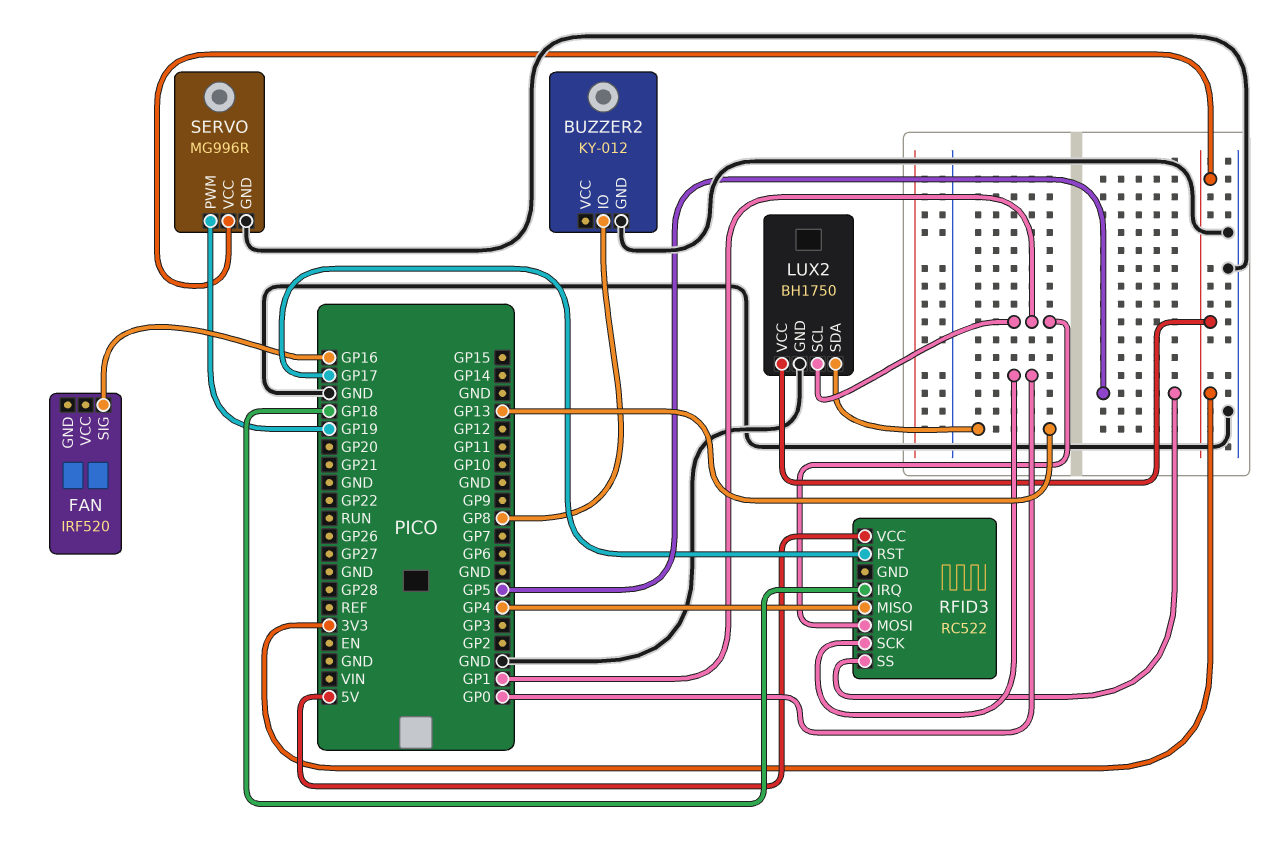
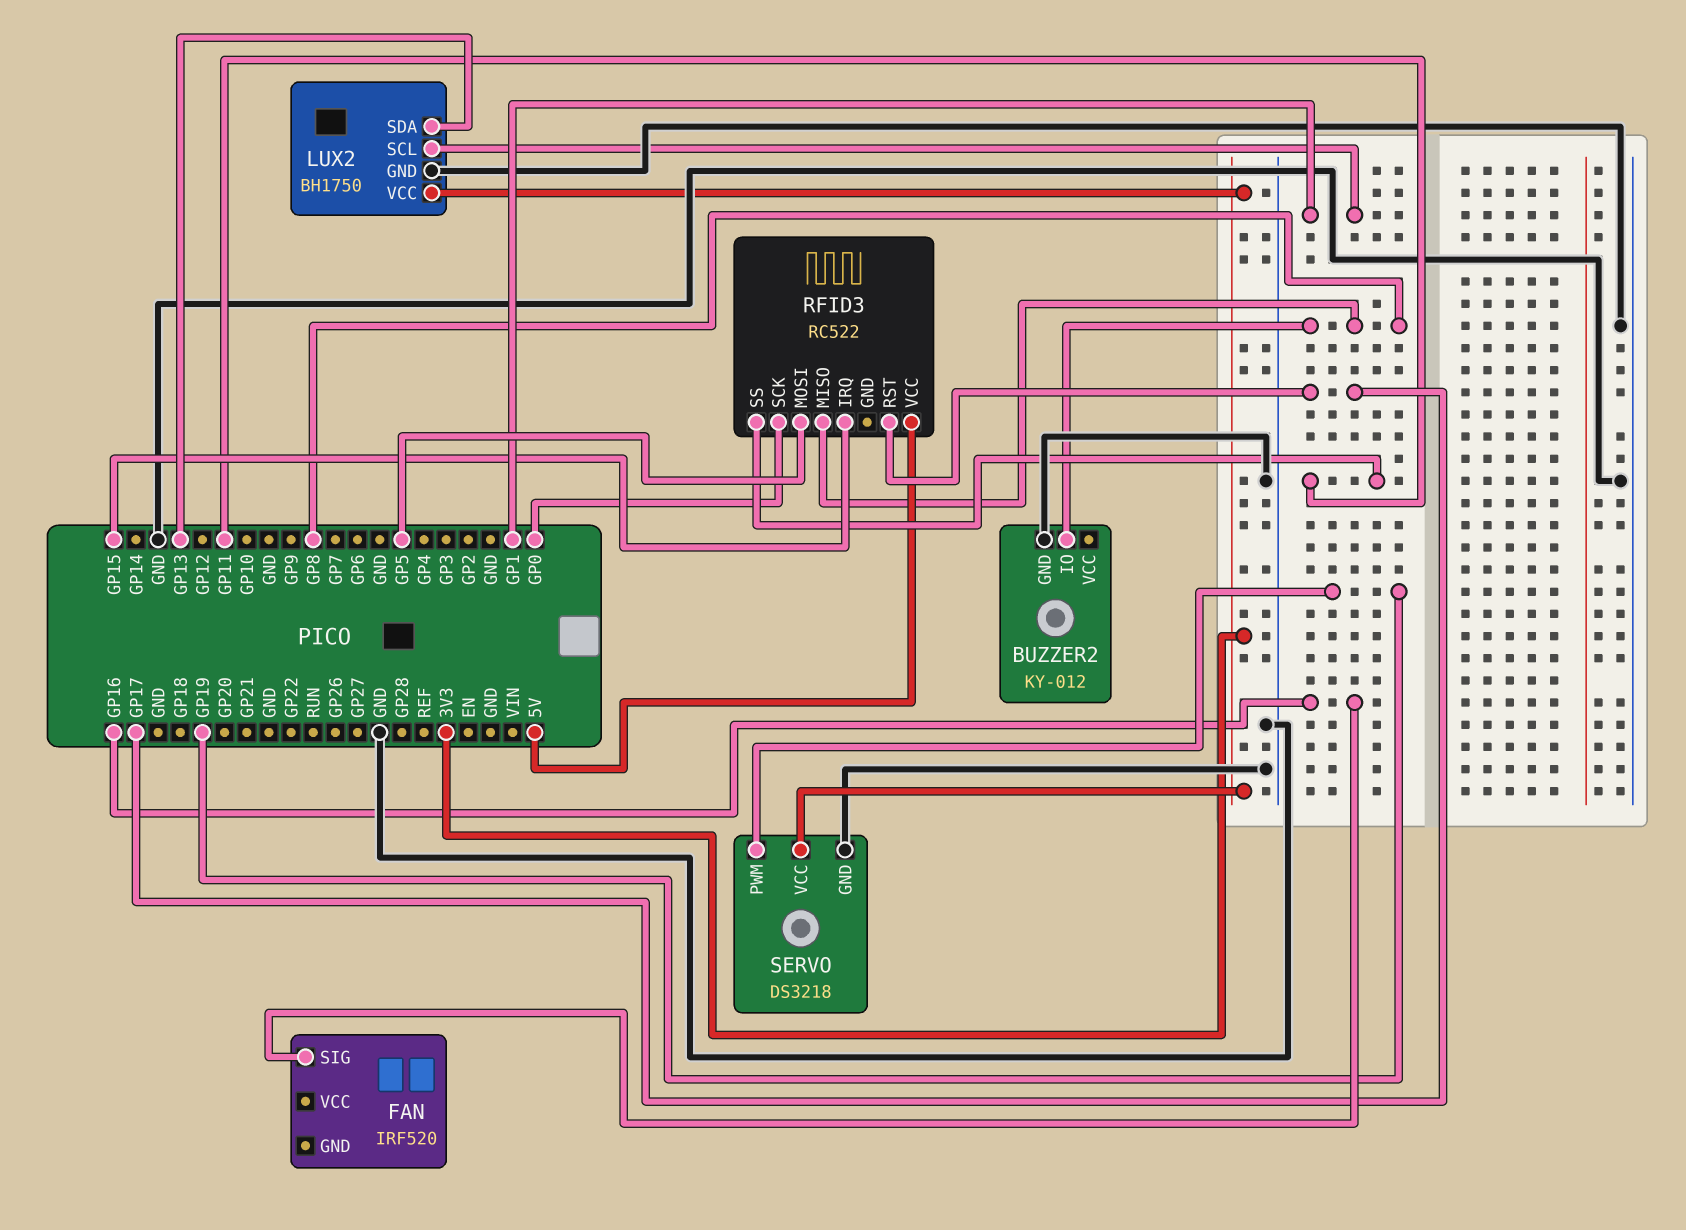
RFID3 pin IRQ: GP18 -> GP15
RFID3 pin MISO: GP4 -> GP8
RFID3 pin MOSI: GP1 -> GP5
RFID3 pin SS: GP5 -> GP11
SERVO: MG996R -> DS3218

